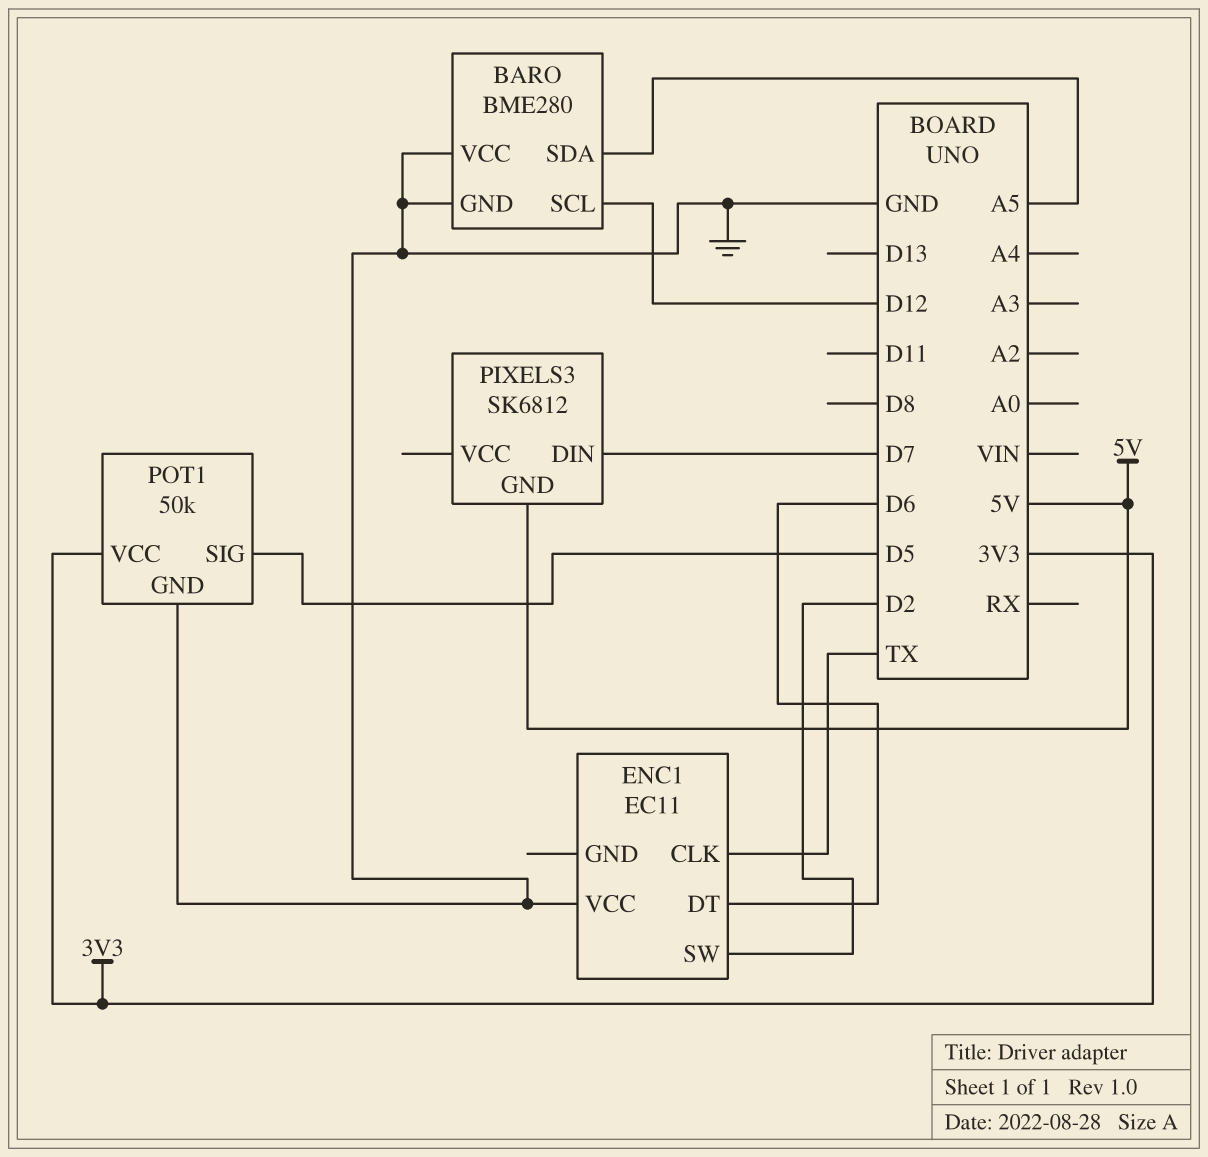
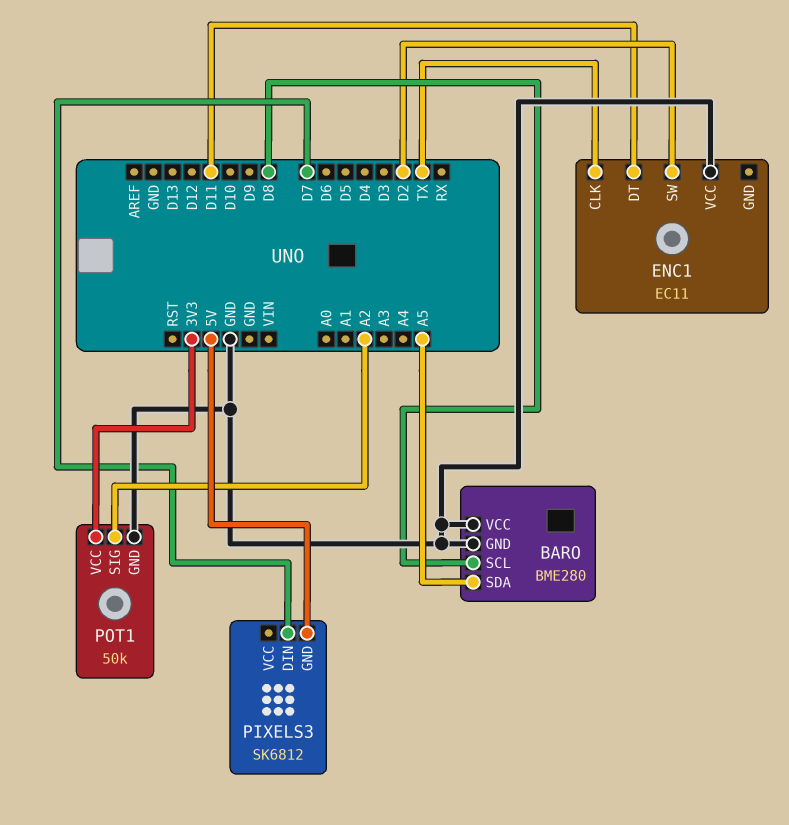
BARO pin SCL: D12 -> D8
ENC1 pin DT: D6 -> D11
POT1 pin SIG: D5 -> A2

